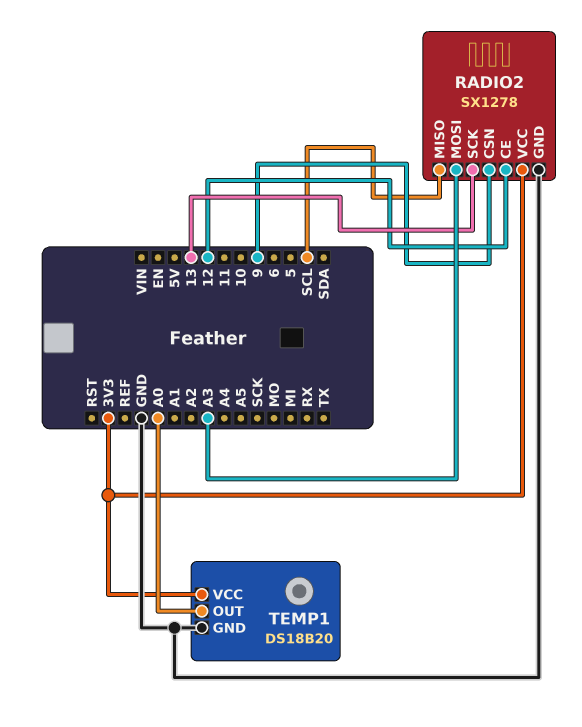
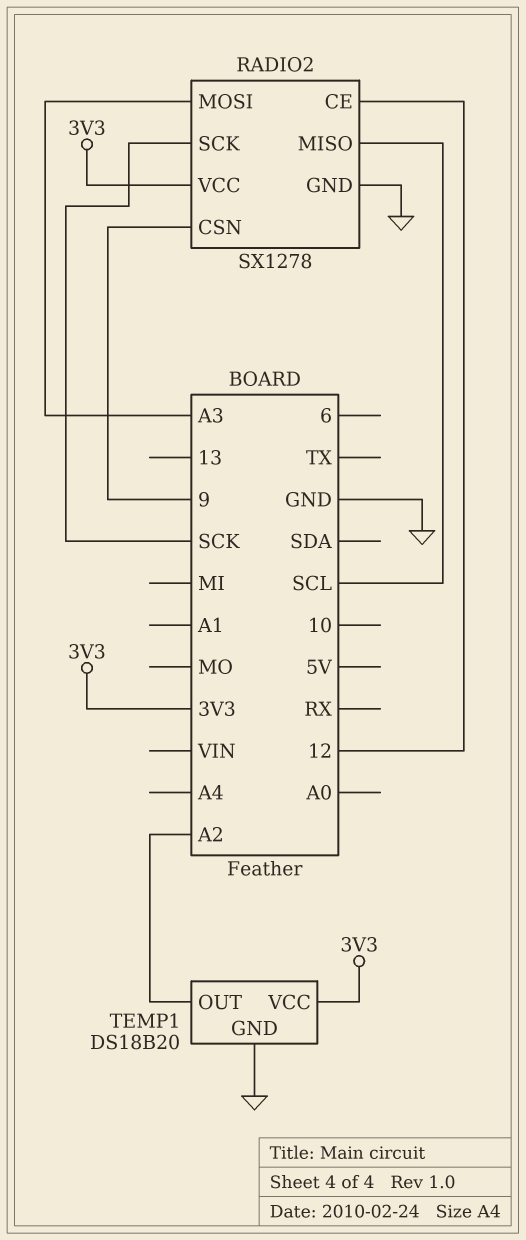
RADIO2 pin SCK: 13 -> SCK
TEMP1 pin OUT: A0 -> A2

